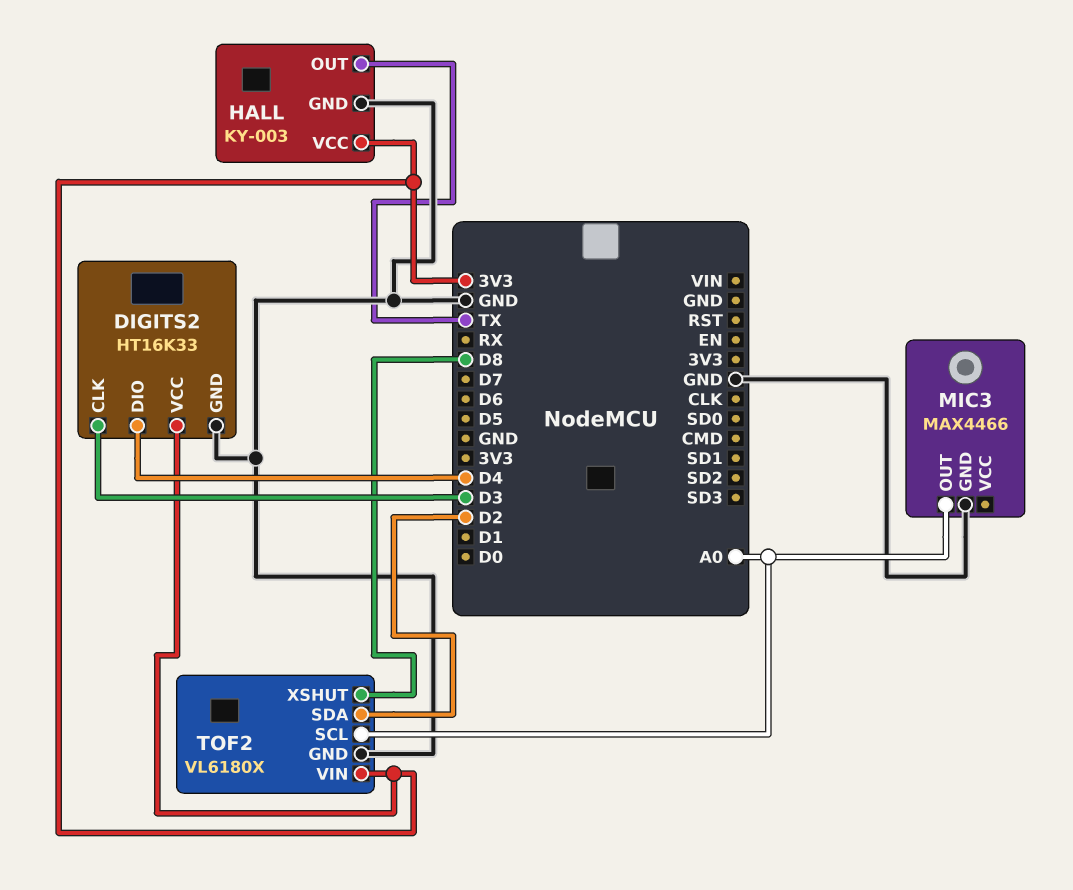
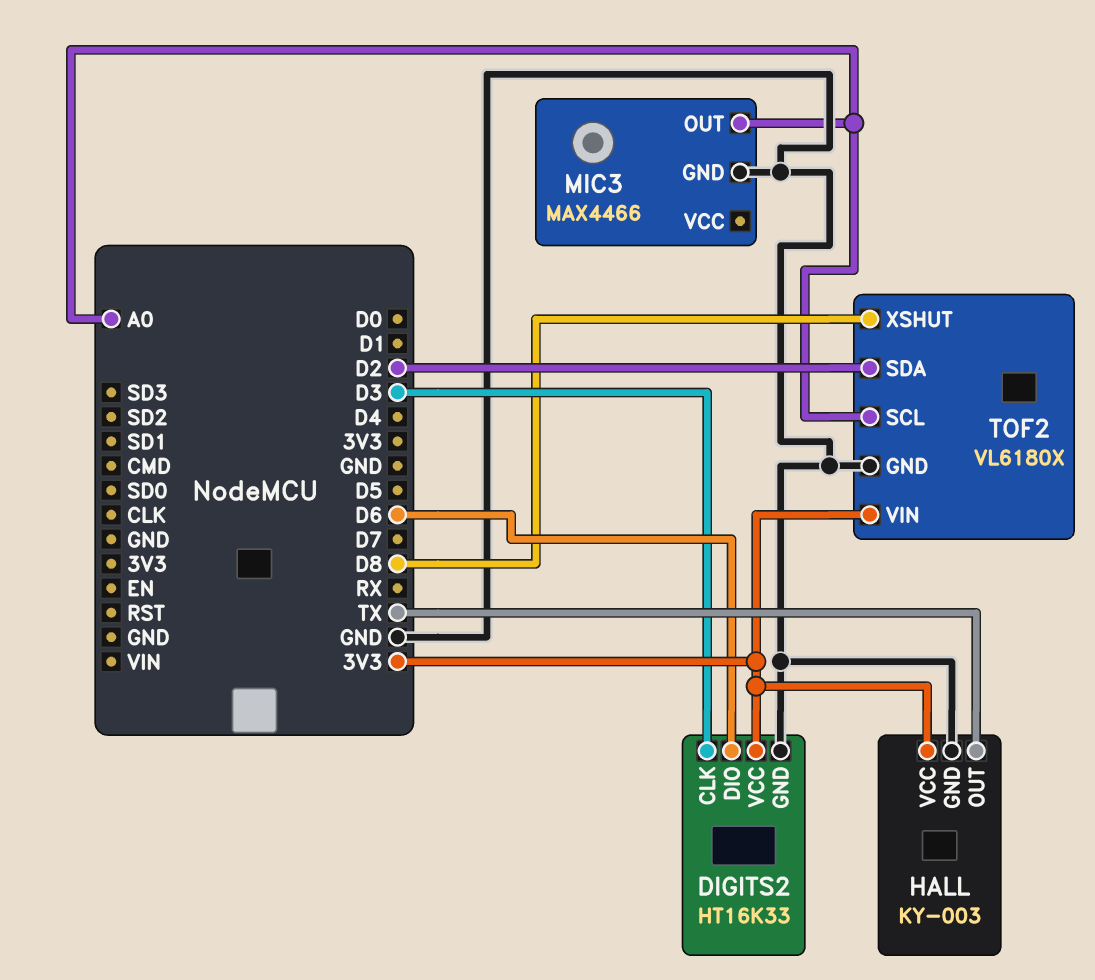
DIGITS2 pin DIO: D4 -> D6

